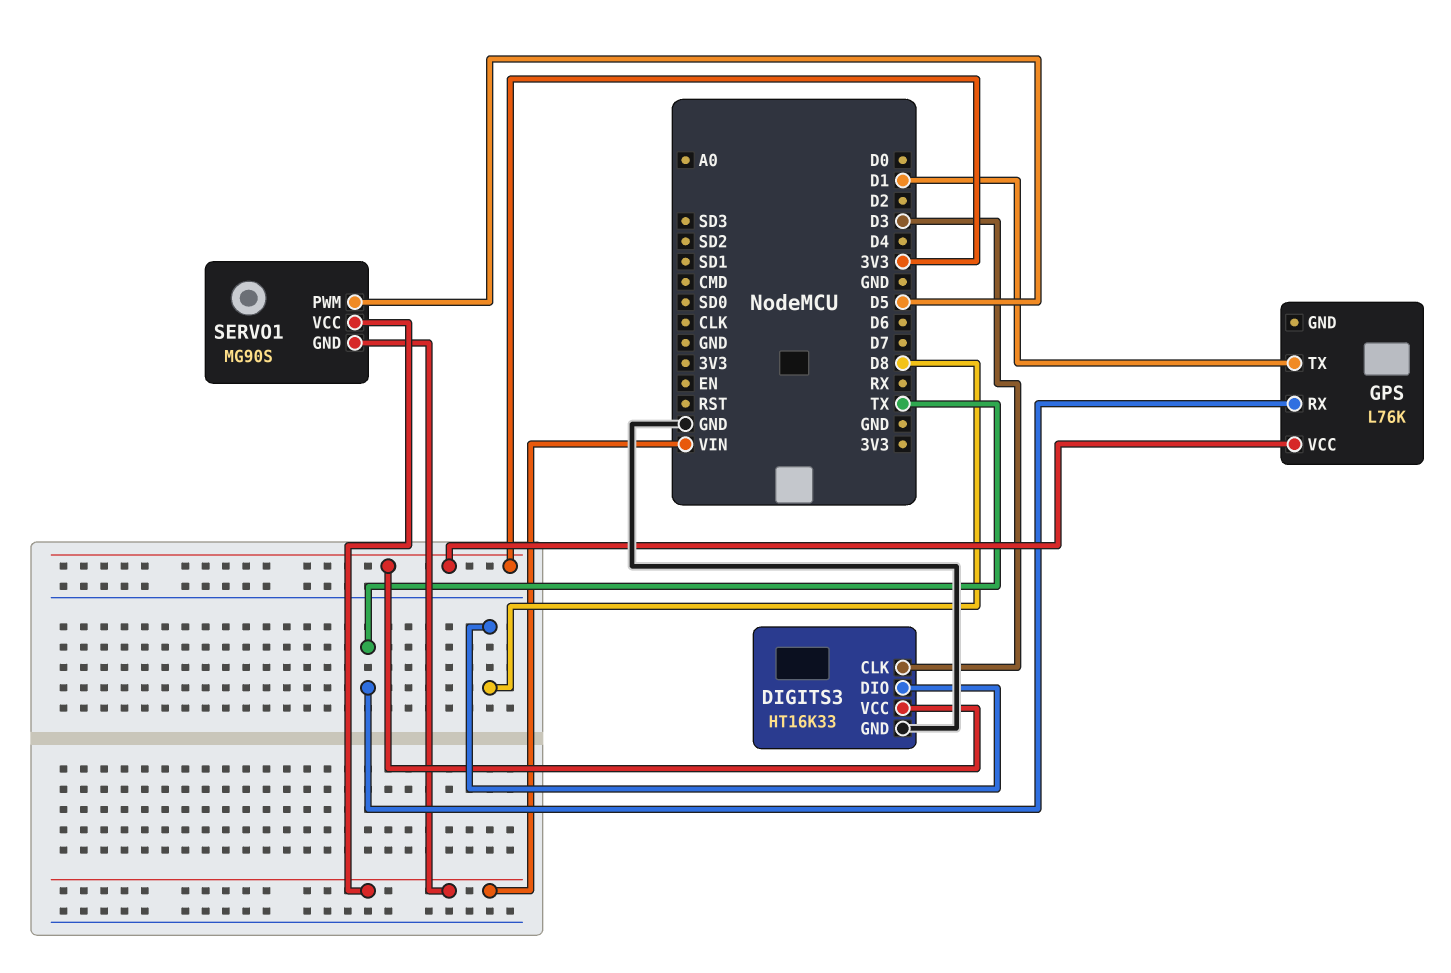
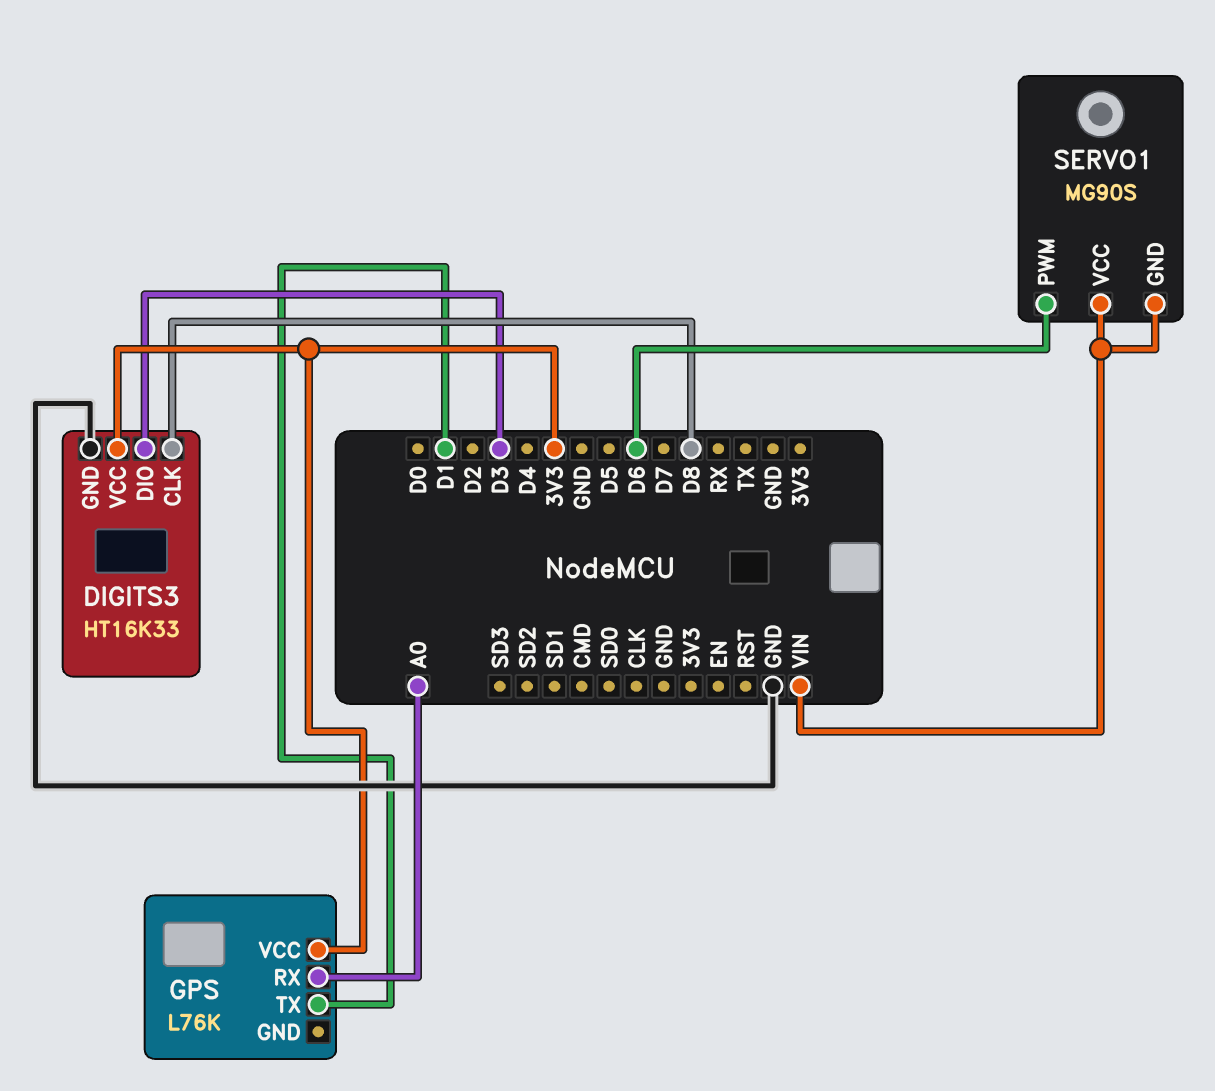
DIGITS3 pin CLK: D3 -> D8
DIGITS3 pin DIO: D8 -> D3
GPS pin RX: TX -> A0
SERVO1 pin PWM: D5 -> D6

